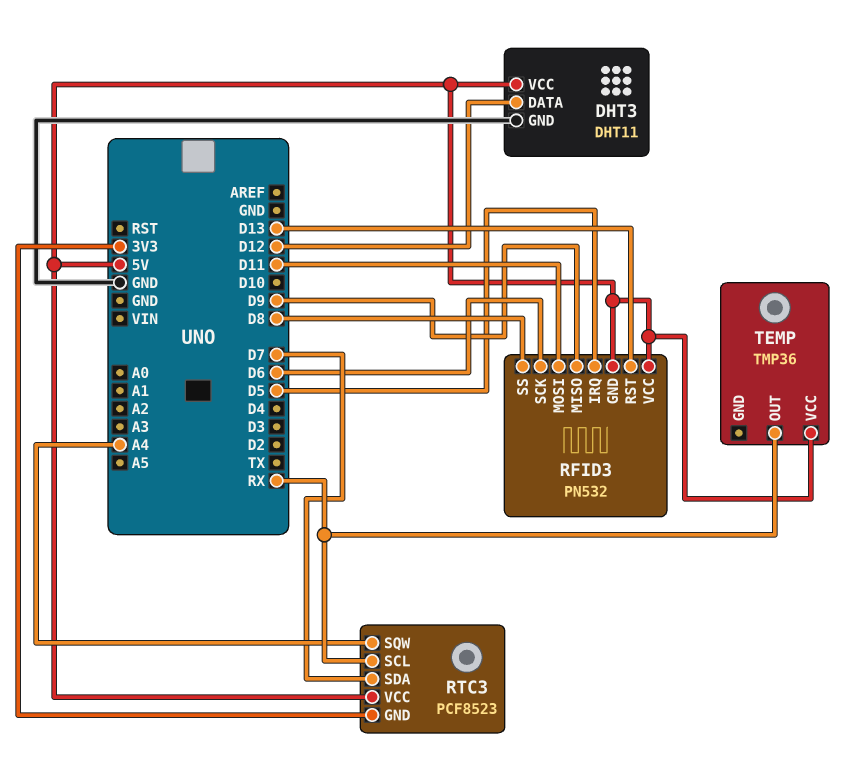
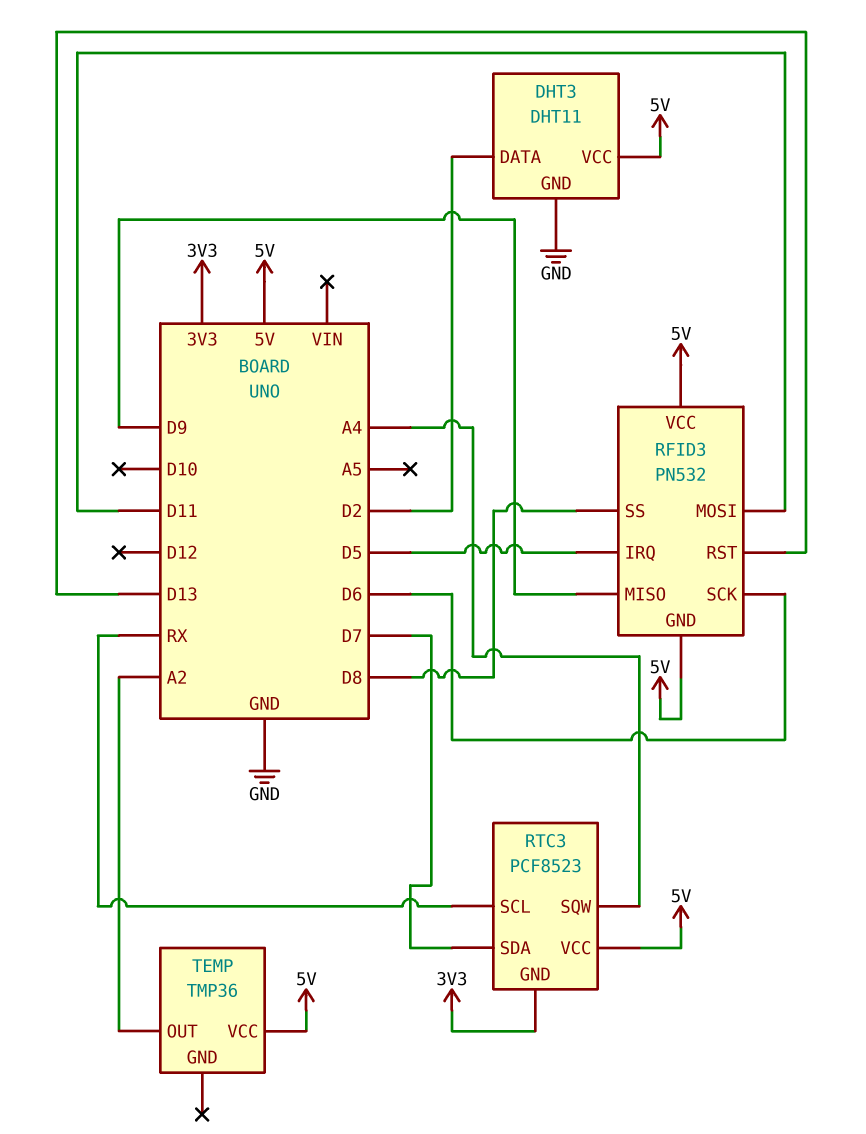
DHT3 pin DATA: D12 -> D2
TEMP pin OUT: RX -> A2

